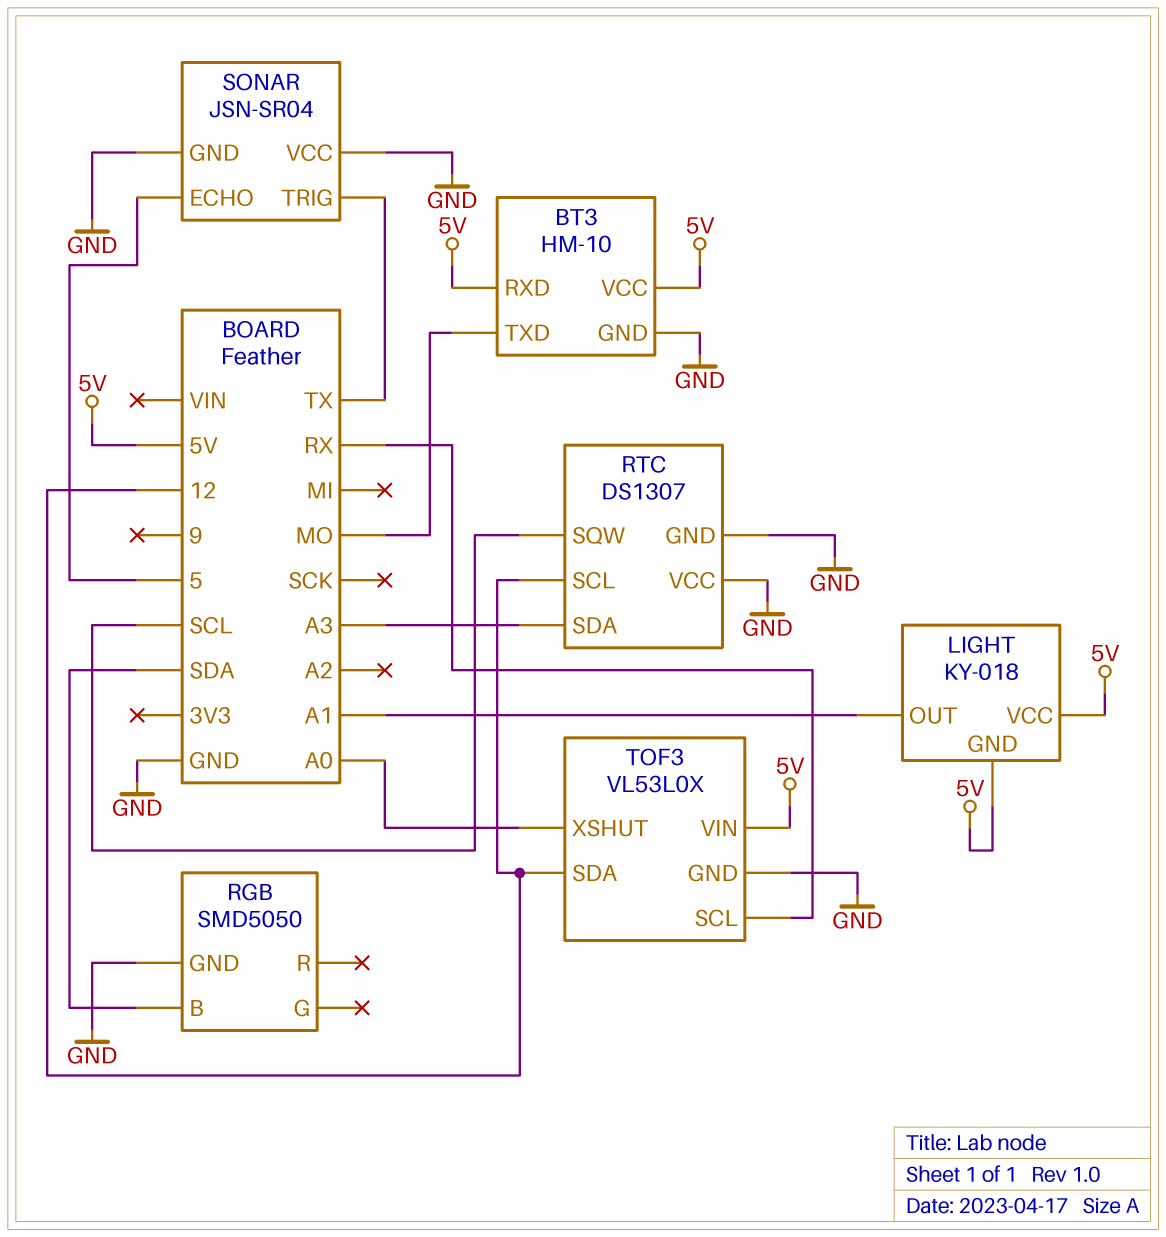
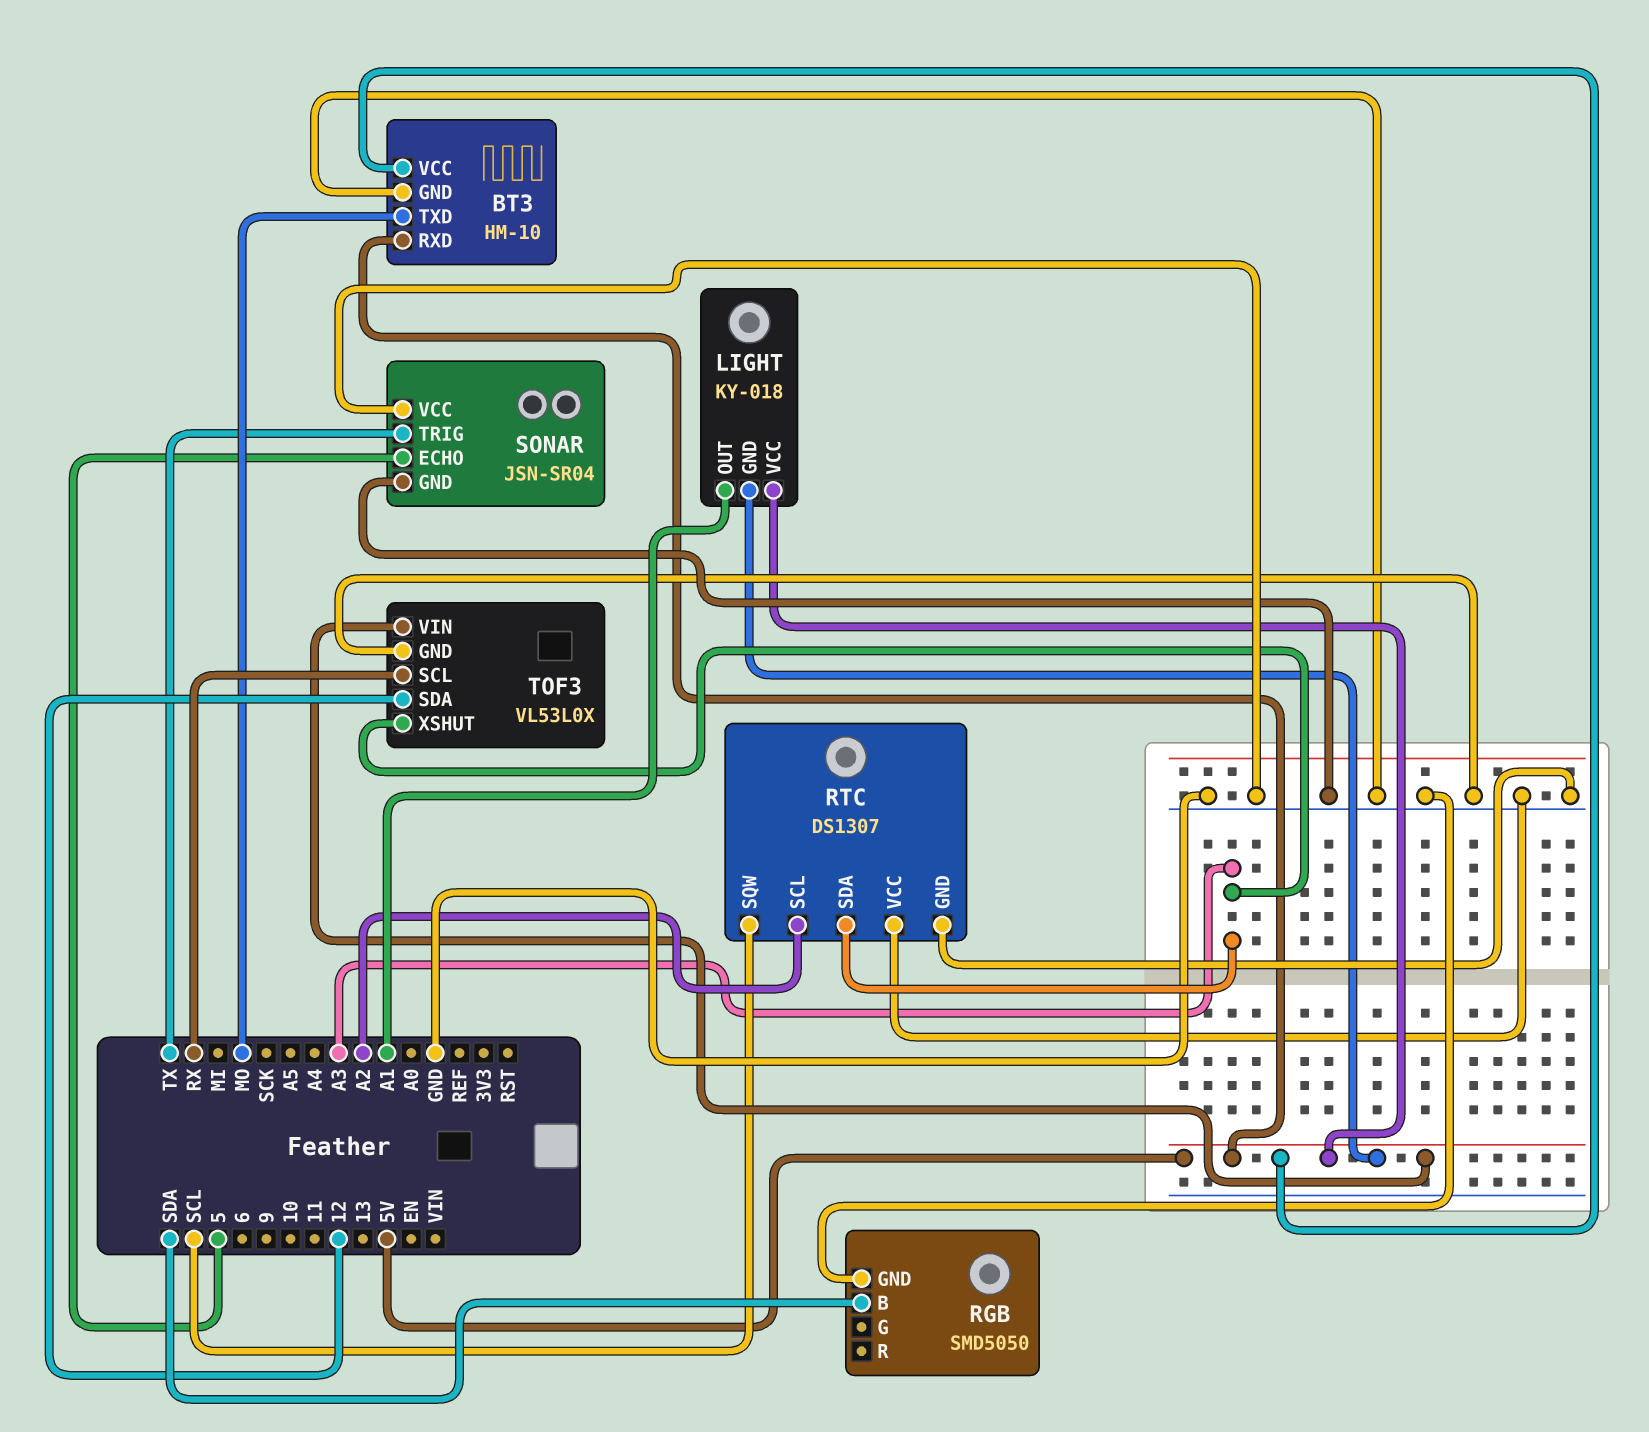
RTC pin SCL: 12 -> A2
TOF3 pin XSHUT: A0 -> A3

